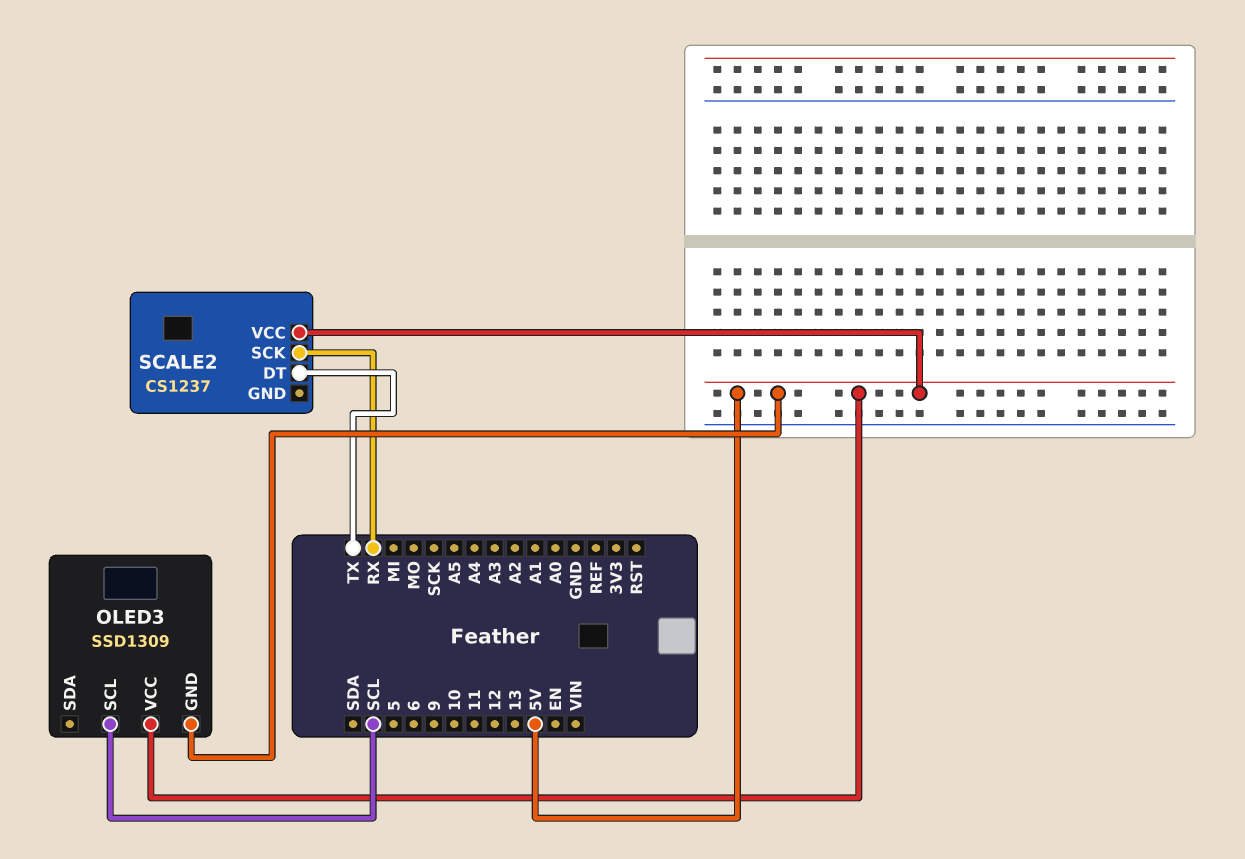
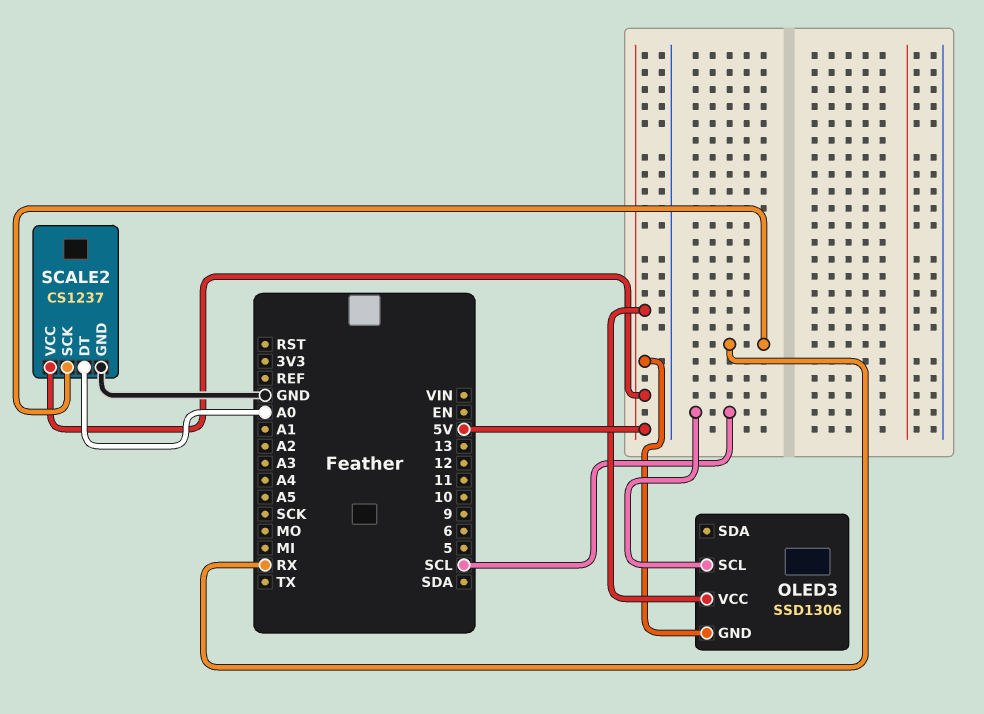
OLED3: SSD1309 -> SSD1306
SCALE2 pin DT: TX -> A0
SCALE2 pin GND: none -> GND

